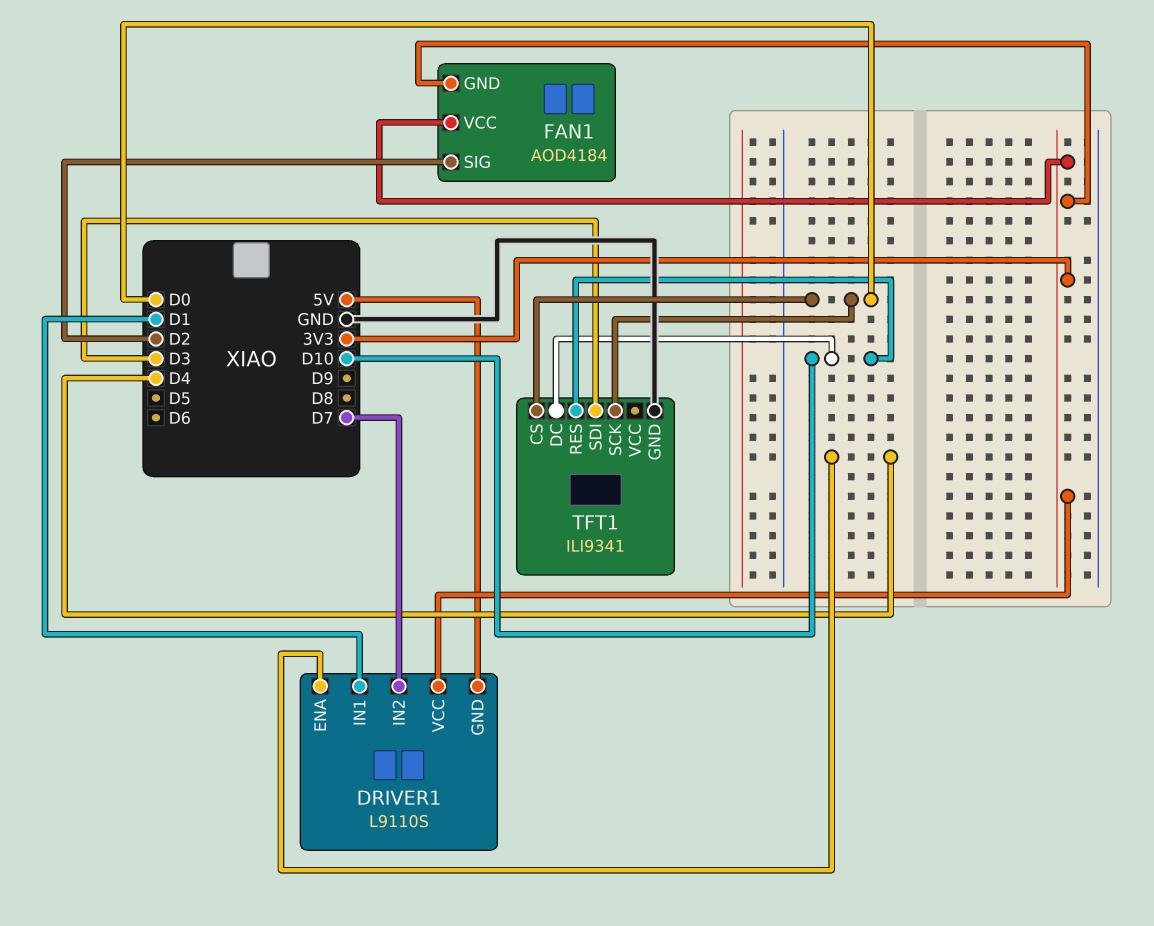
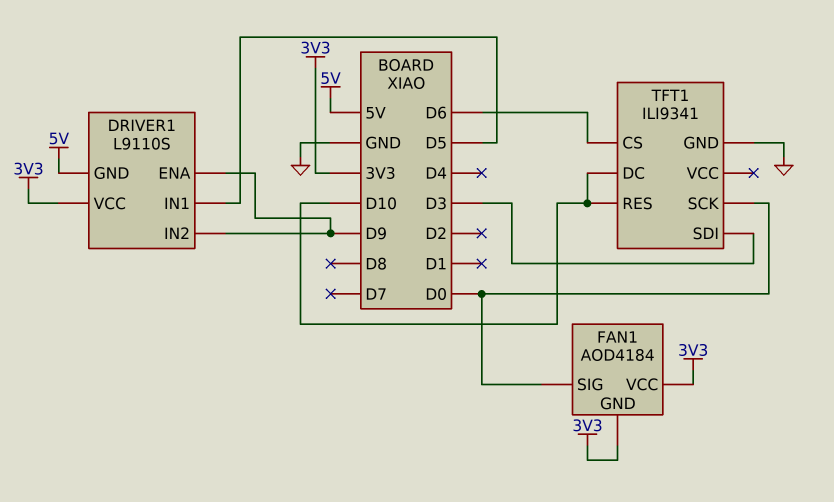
DRIVER1 pin ENA: D4 -> D9
DRIVER1 pin IN1: D1 -> D5
DRIVER1 pin IN2: D7 -> D9
FAN1 pin SIG: D2 -> D0
TFT1 pin CS: D0 -> D6

